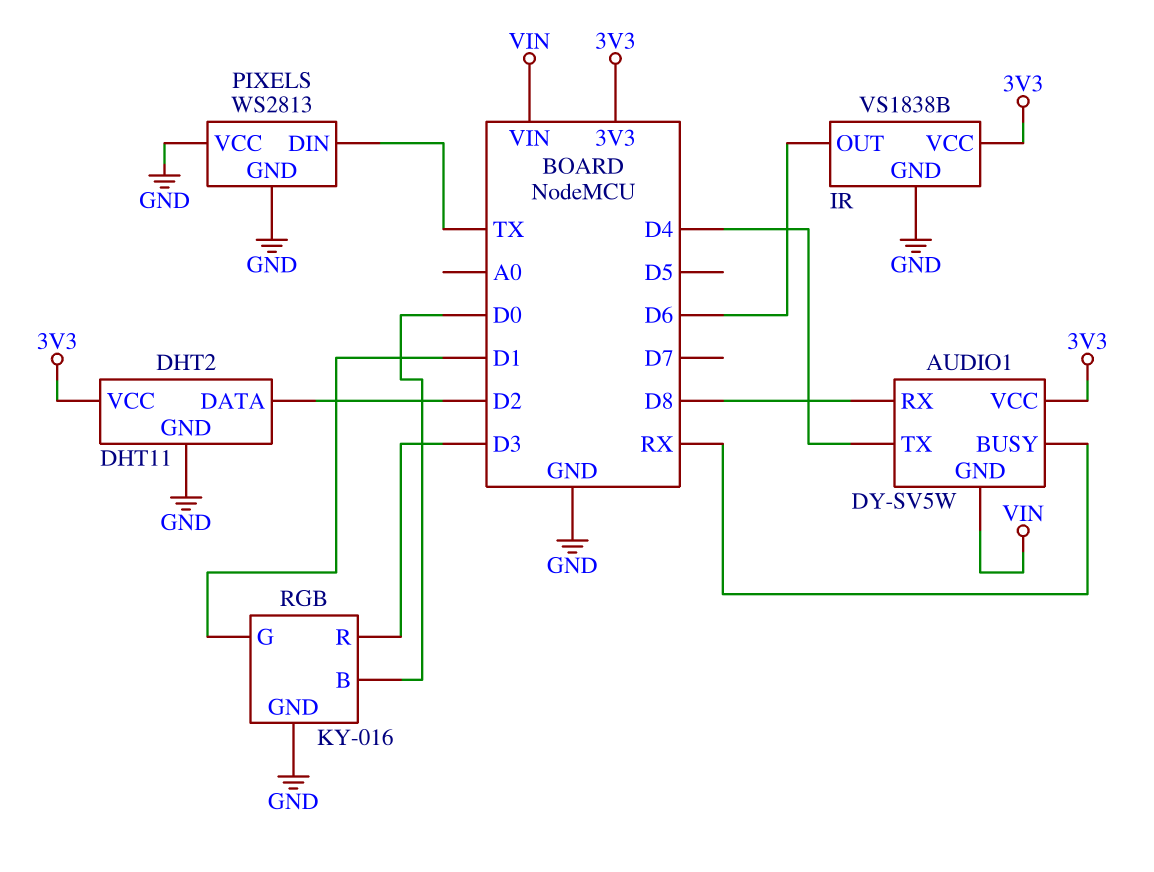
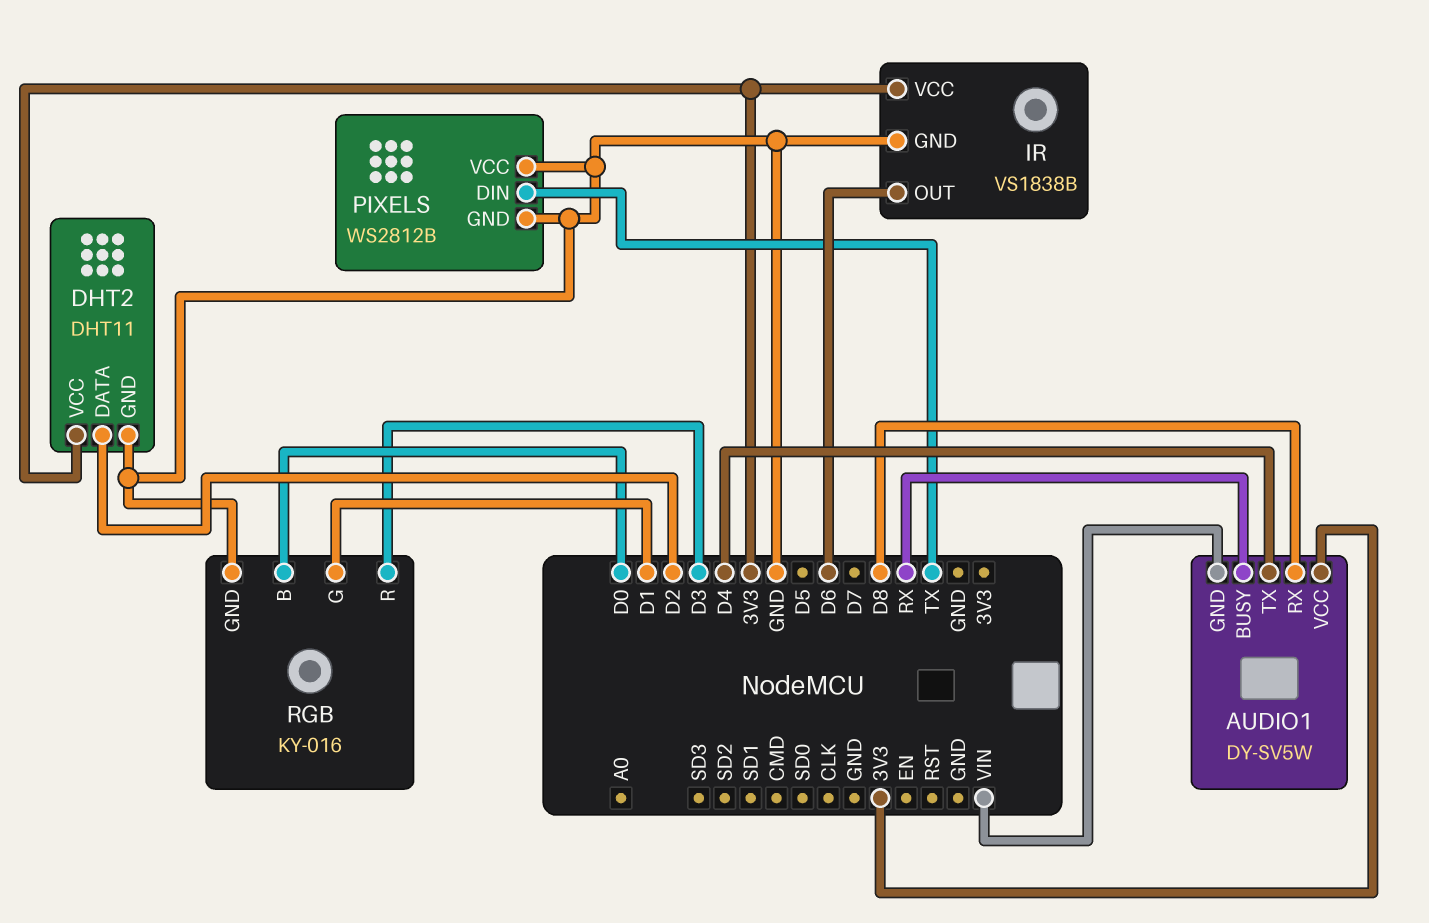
PIXELS: WS2813 -> WS2812B

